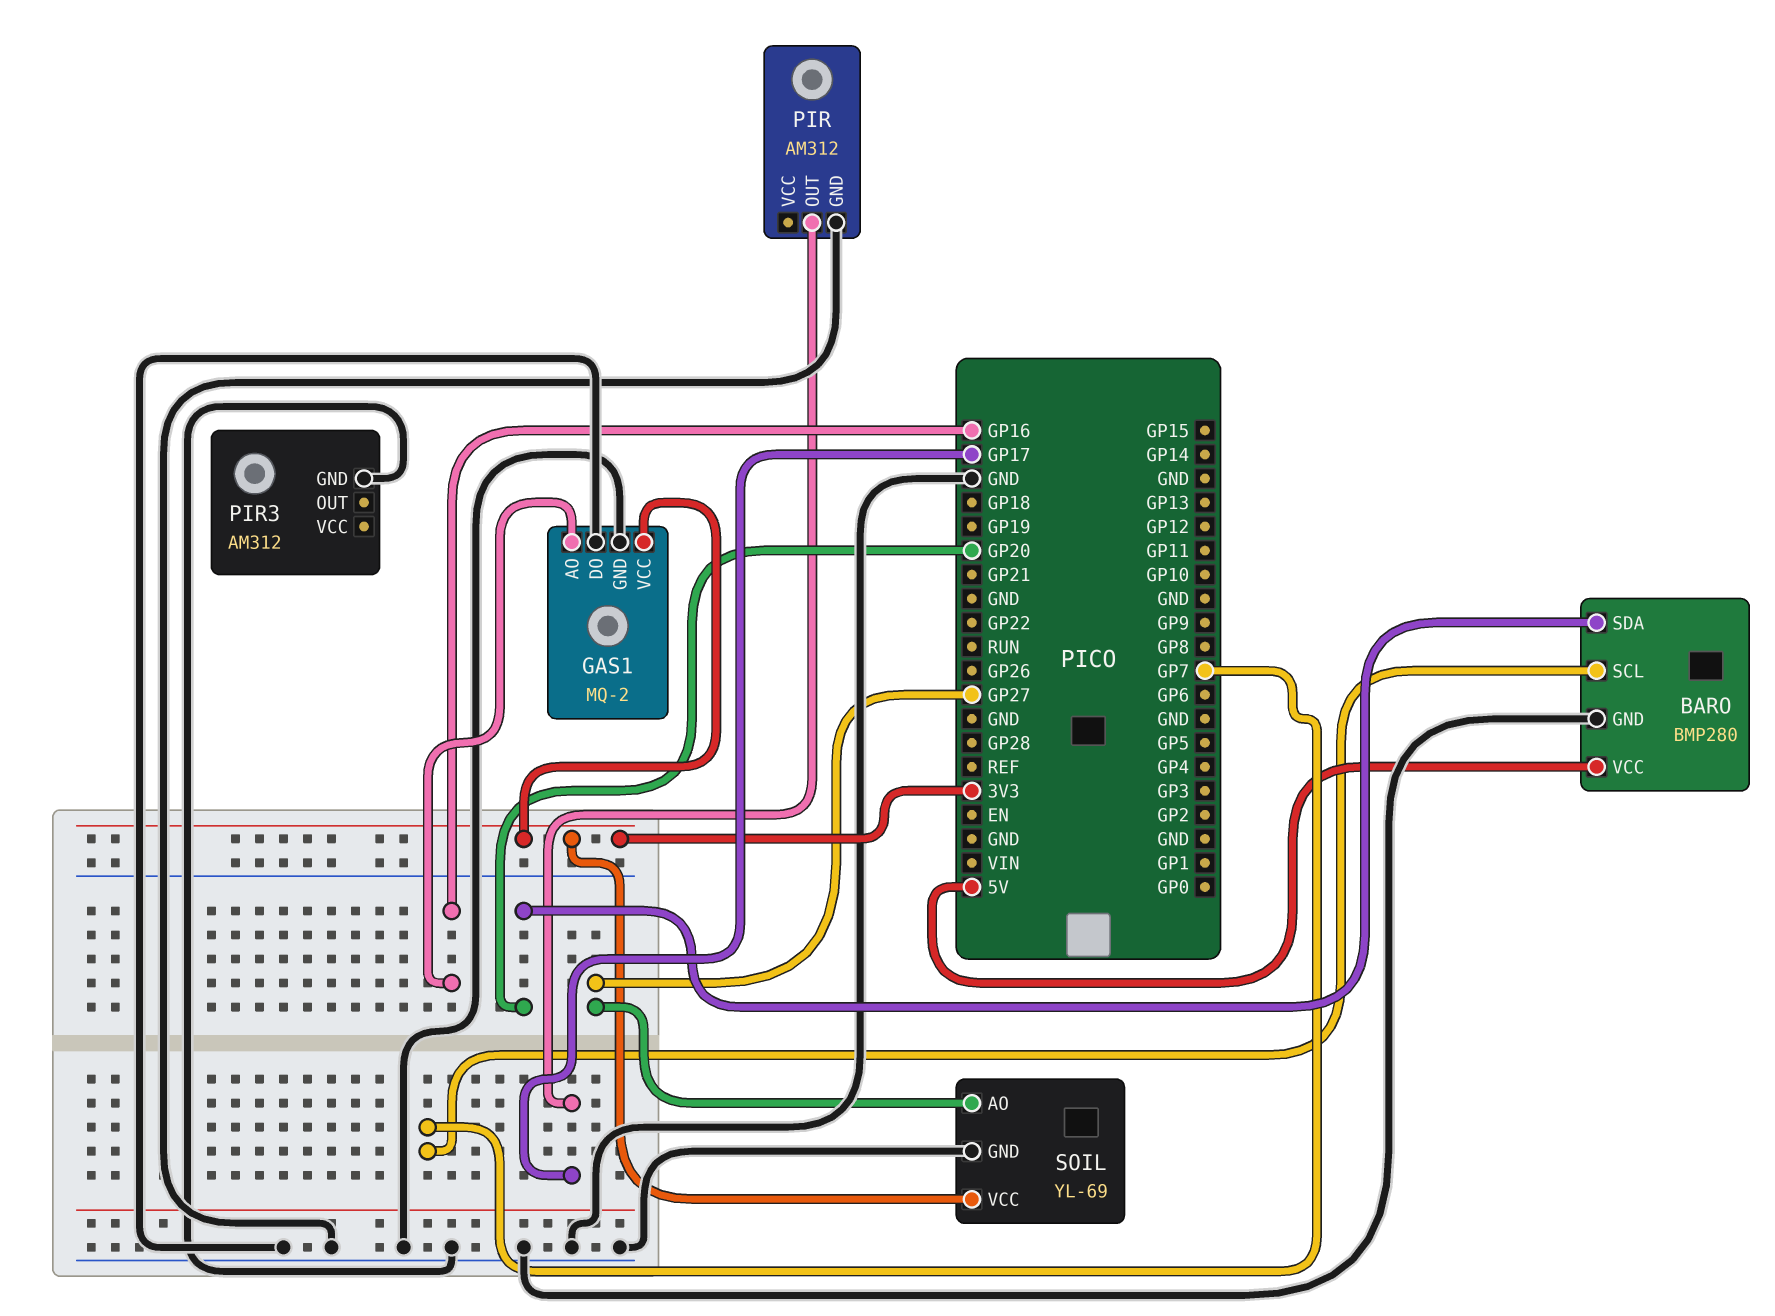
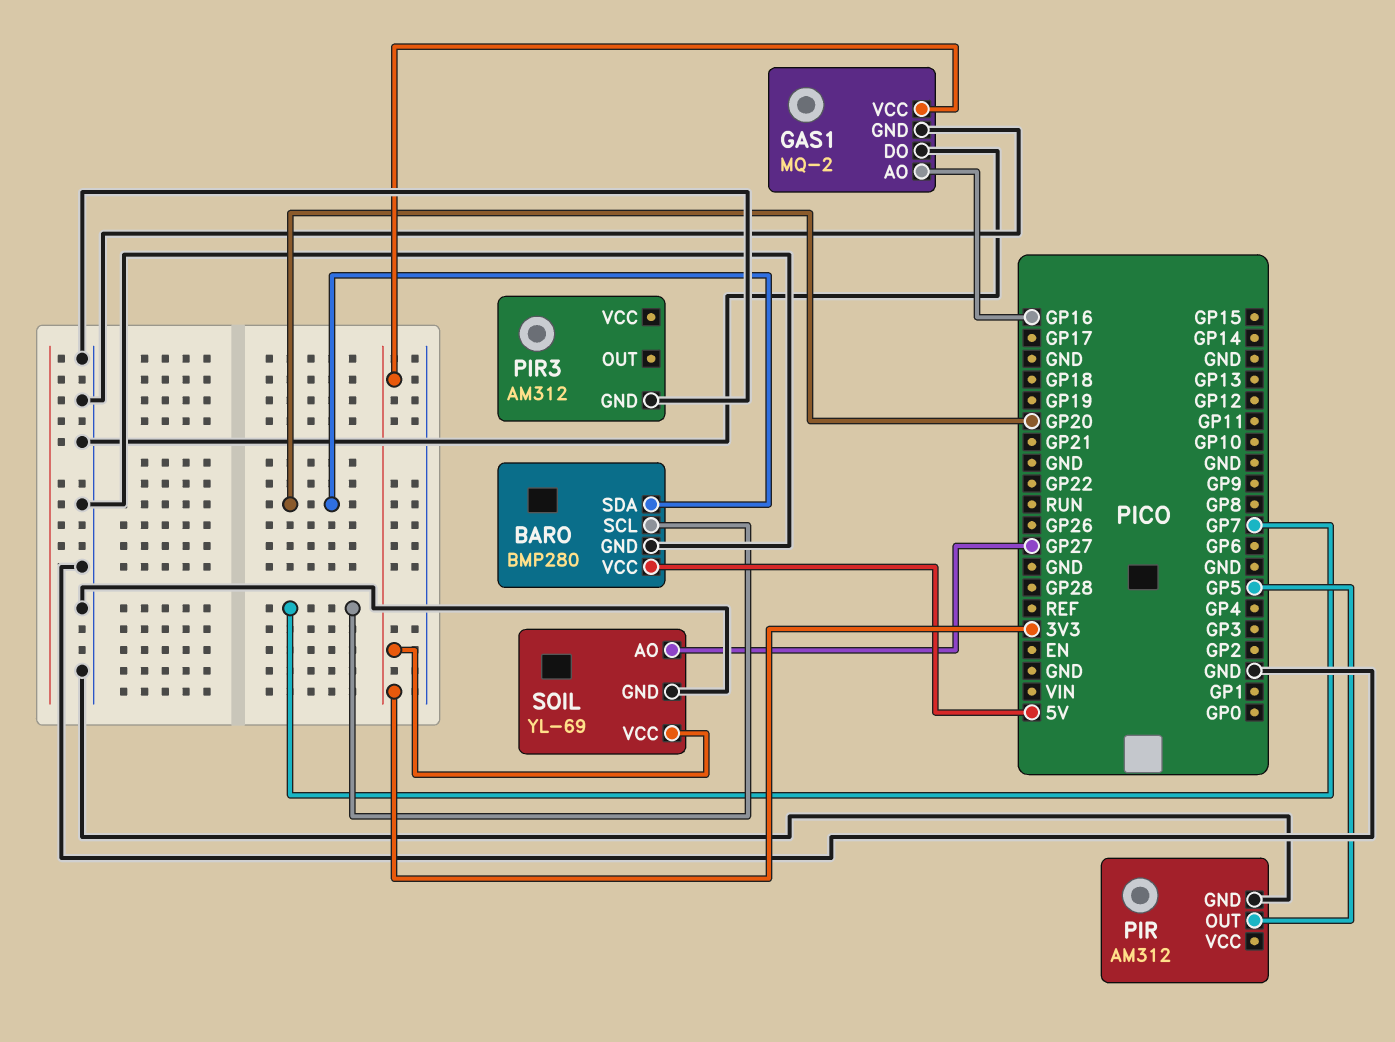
PIR pin OUT: GP17 -> GP5

